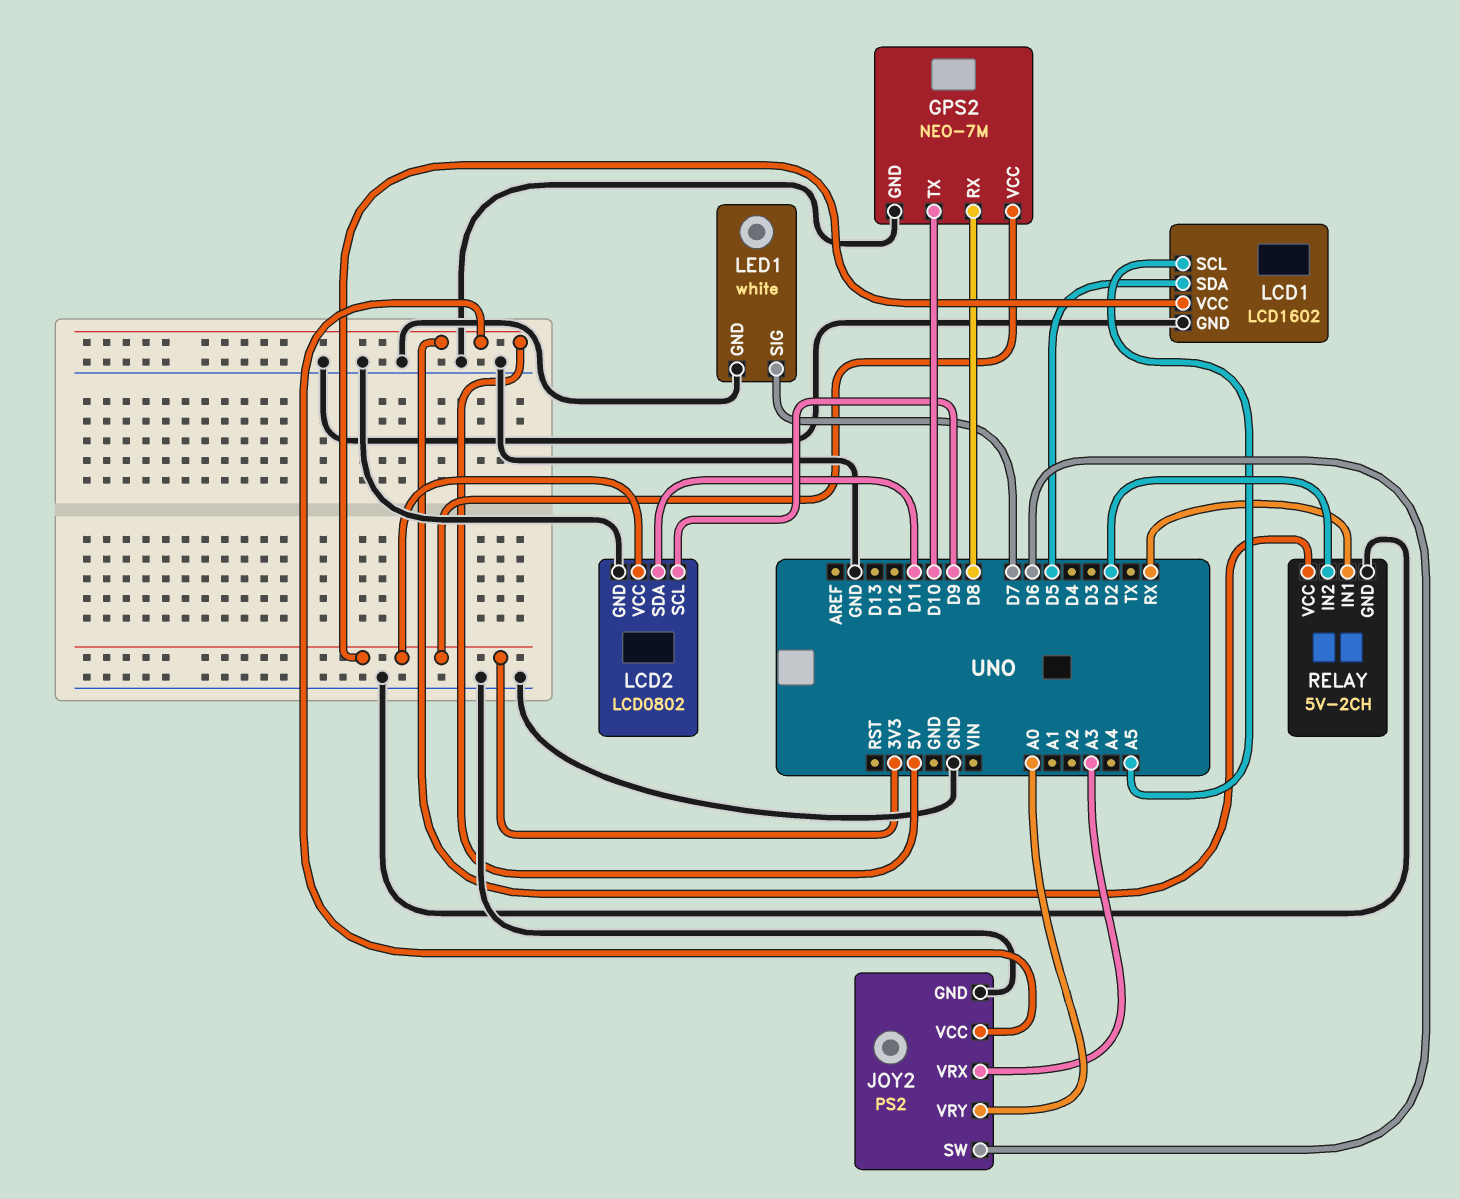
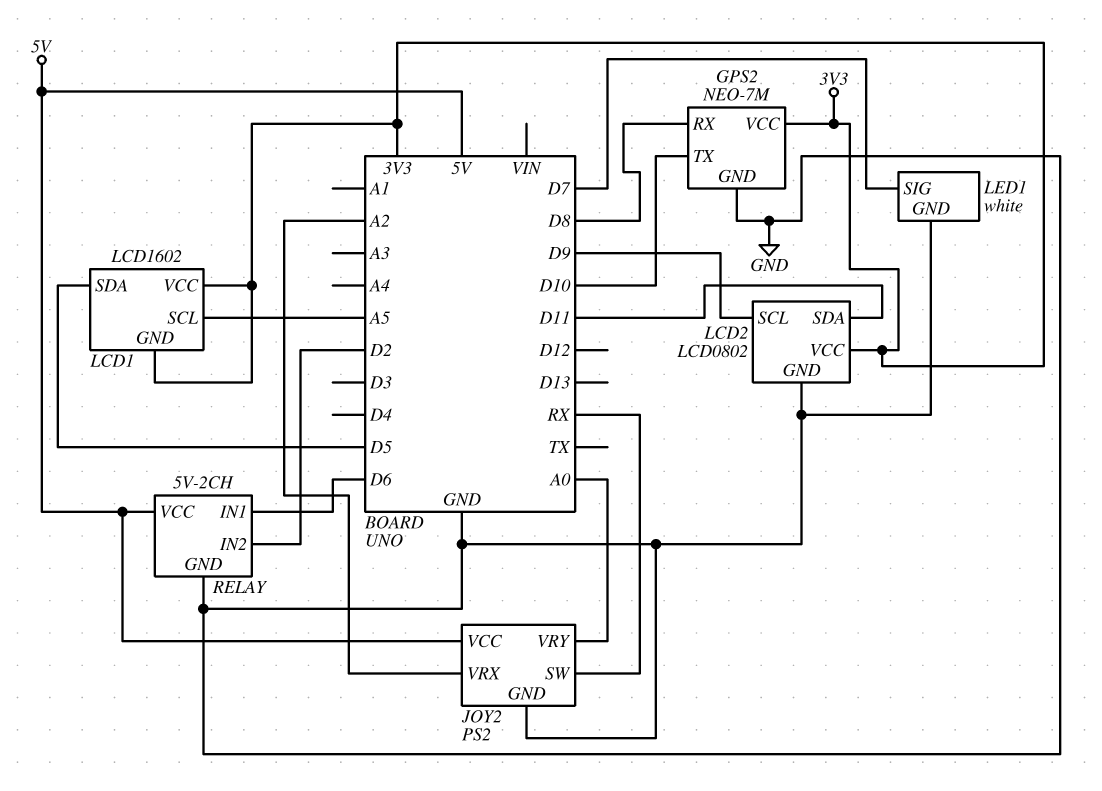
JOY2 pin SW: D6 -> RX
JOY2 pin VRX: A3 -> A2
LCD1 pin GND: GND -> 3V3
RELAY pin IN1: RX -> D6

